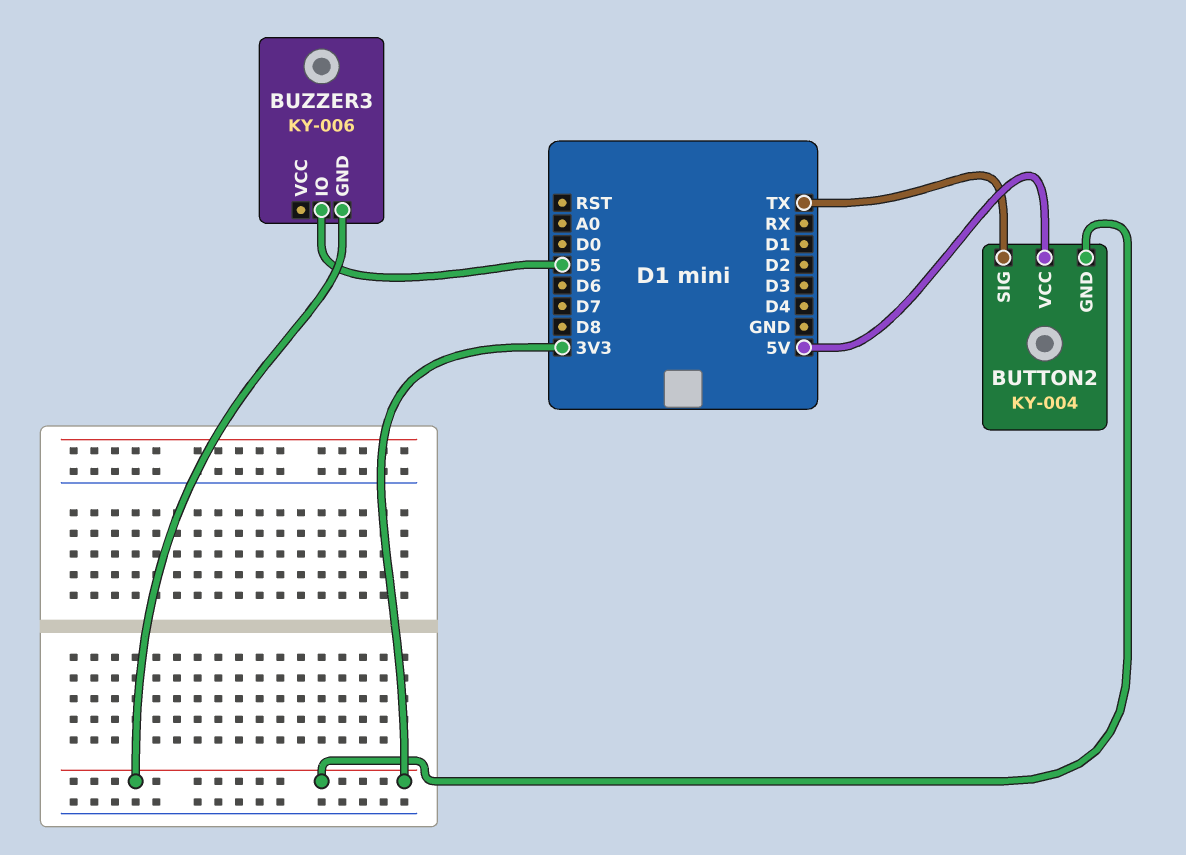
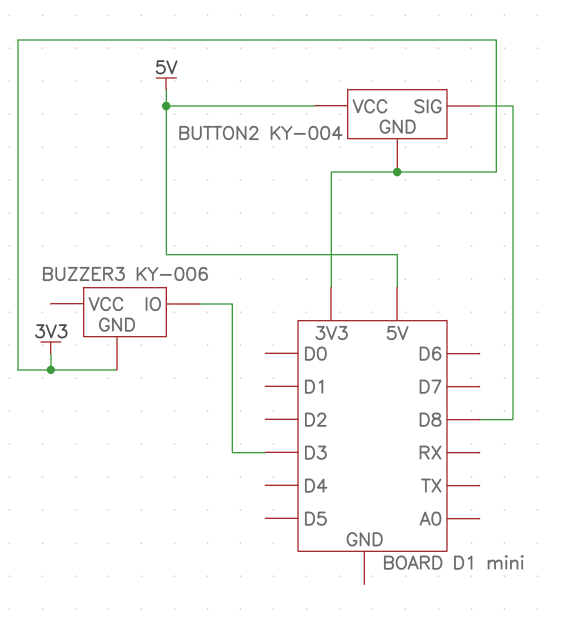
BUTTON2 pin SIG: TX -> D8
BUZZER3 pin IO: D5 -> D3

